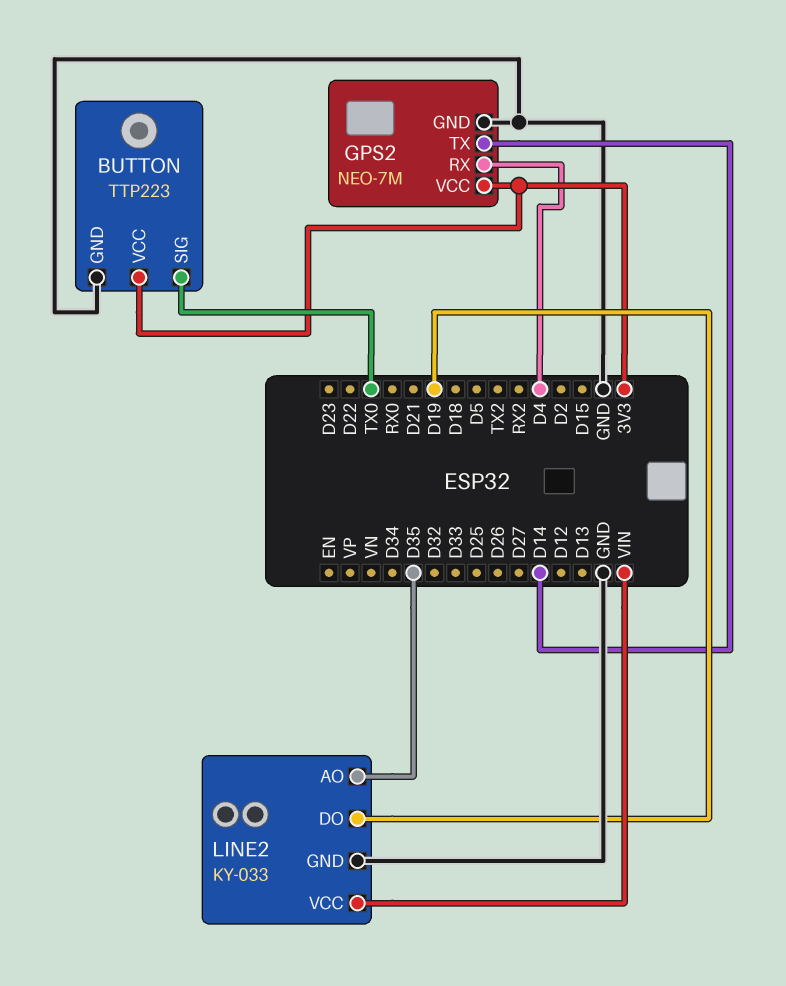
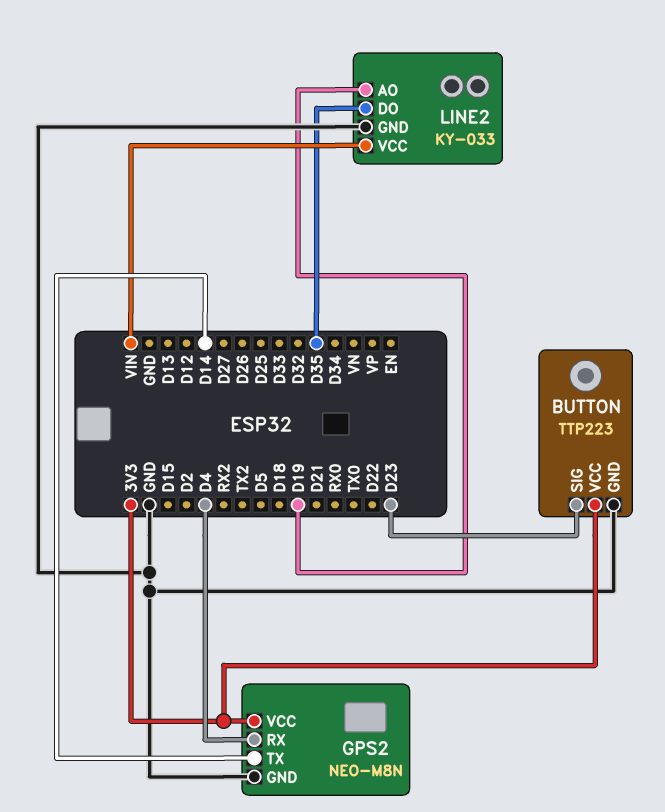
BUTTON pin SIG: TX0 -> D23
GPS2: NEO-7M -> NEO-M8N
LINE2 pin AO: D35 -> D19
LINE2 pin DO: D19 -> D35

